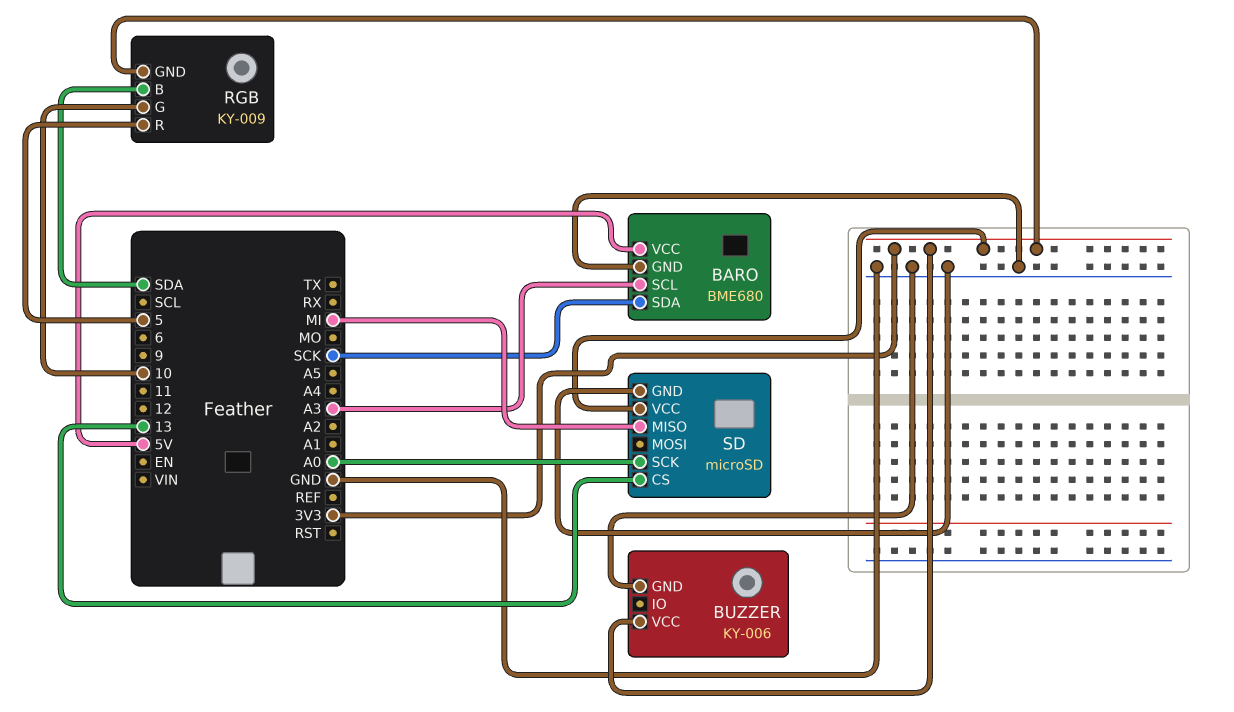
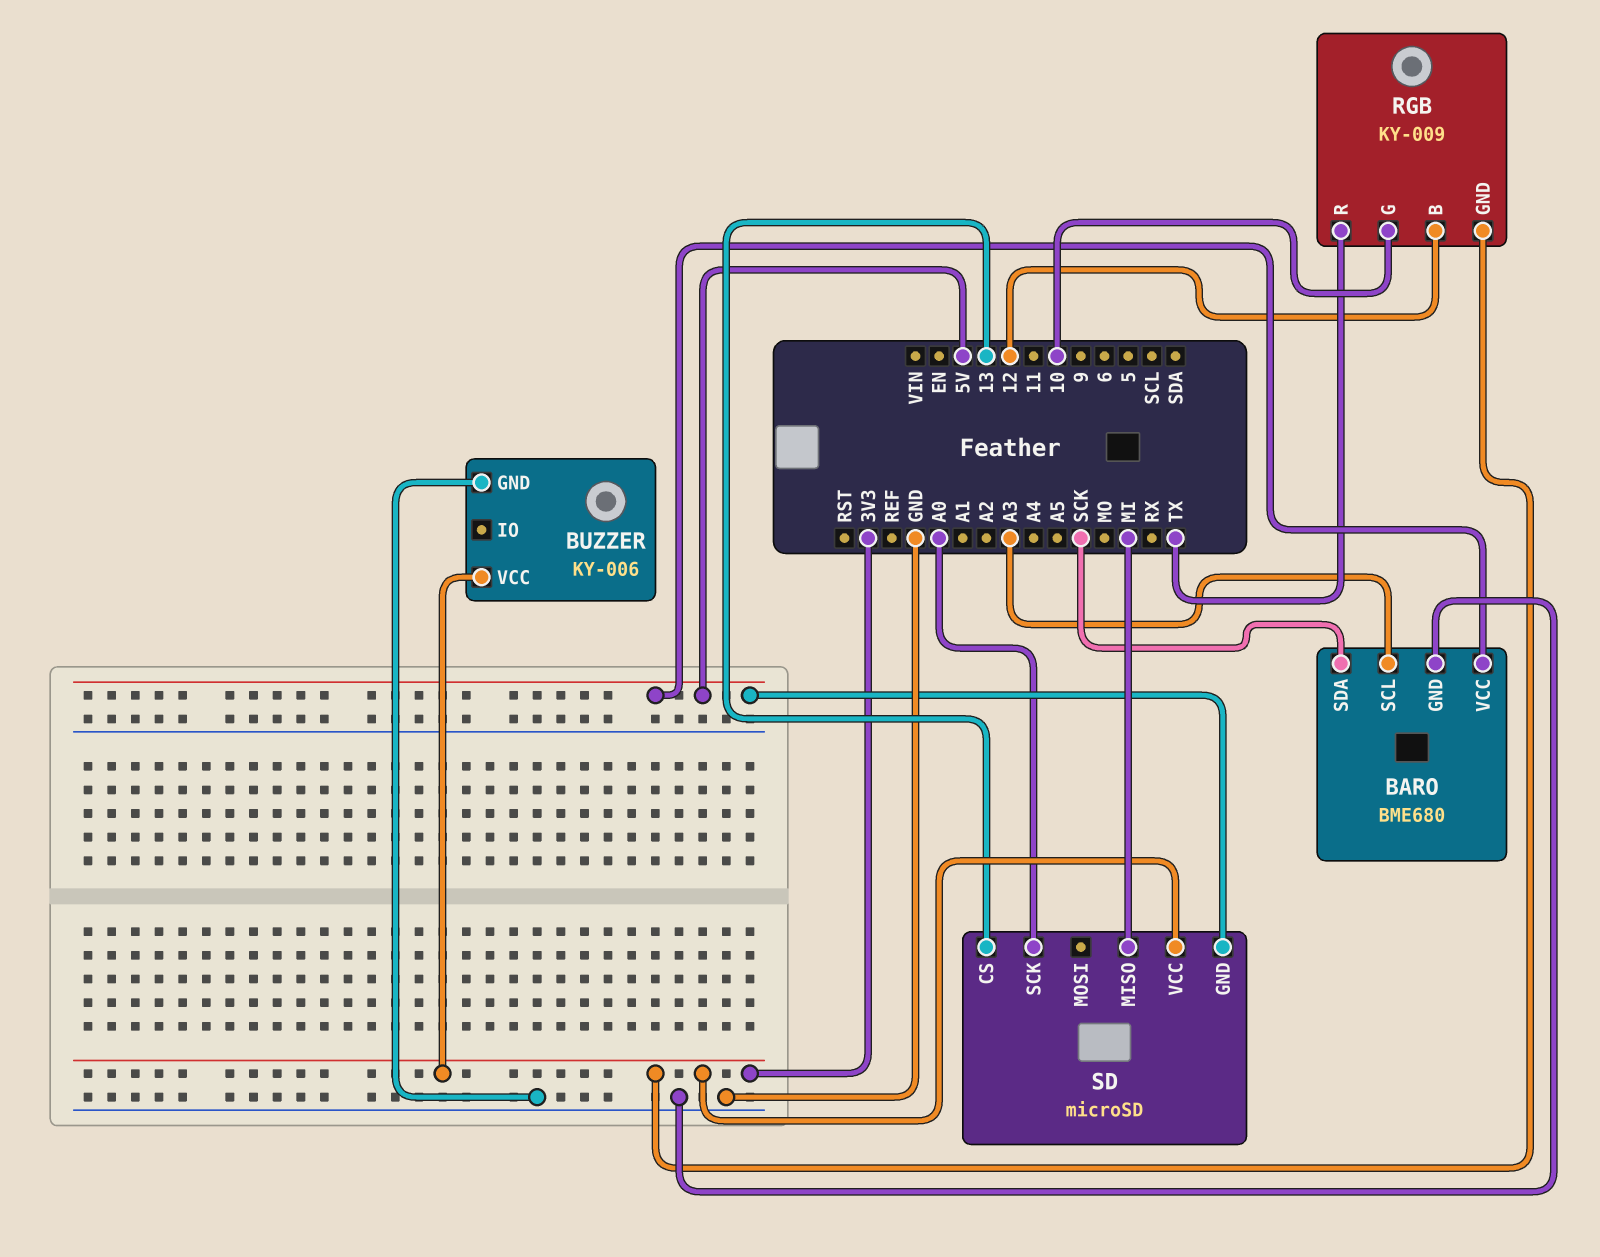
RGB pin B: SDA -> 12
RGB pin R: 5 -> TX
SD pin GND: GND -> 5V

